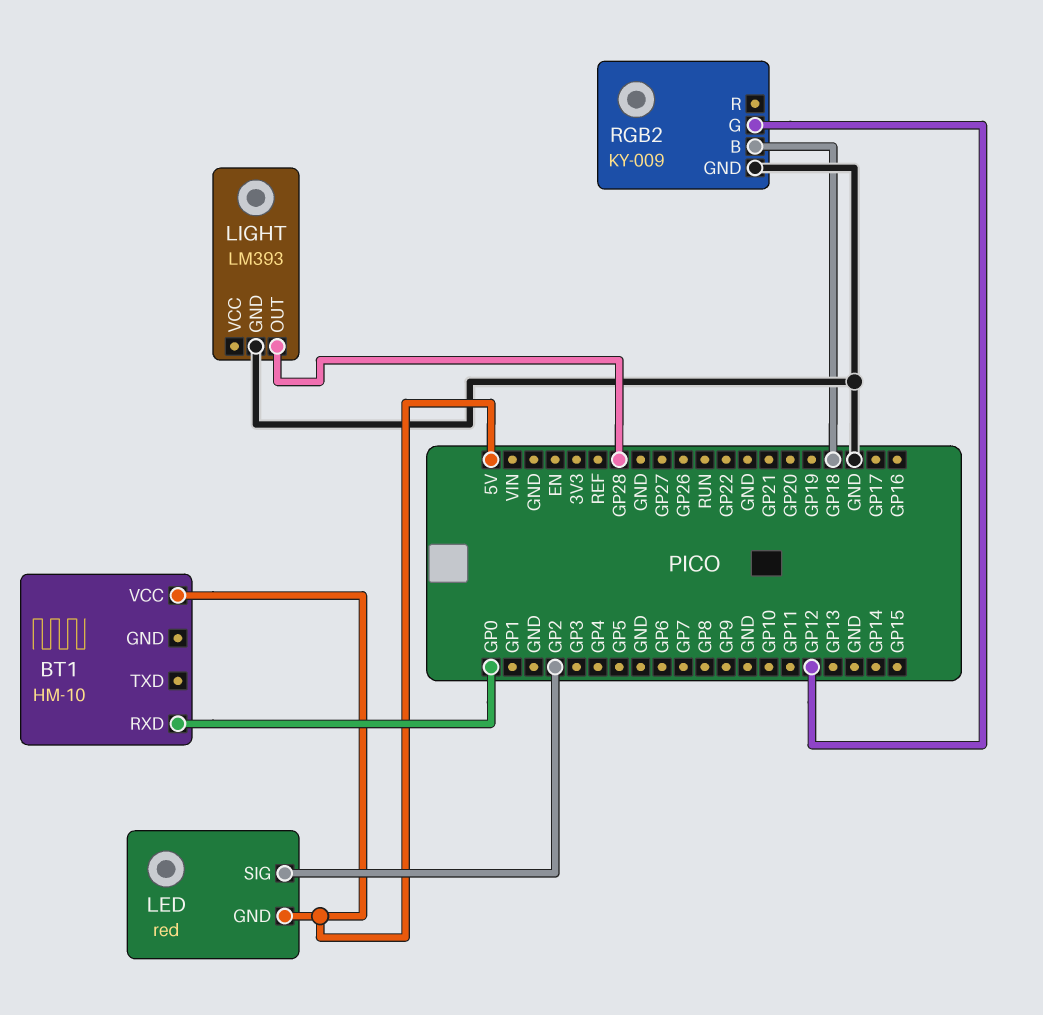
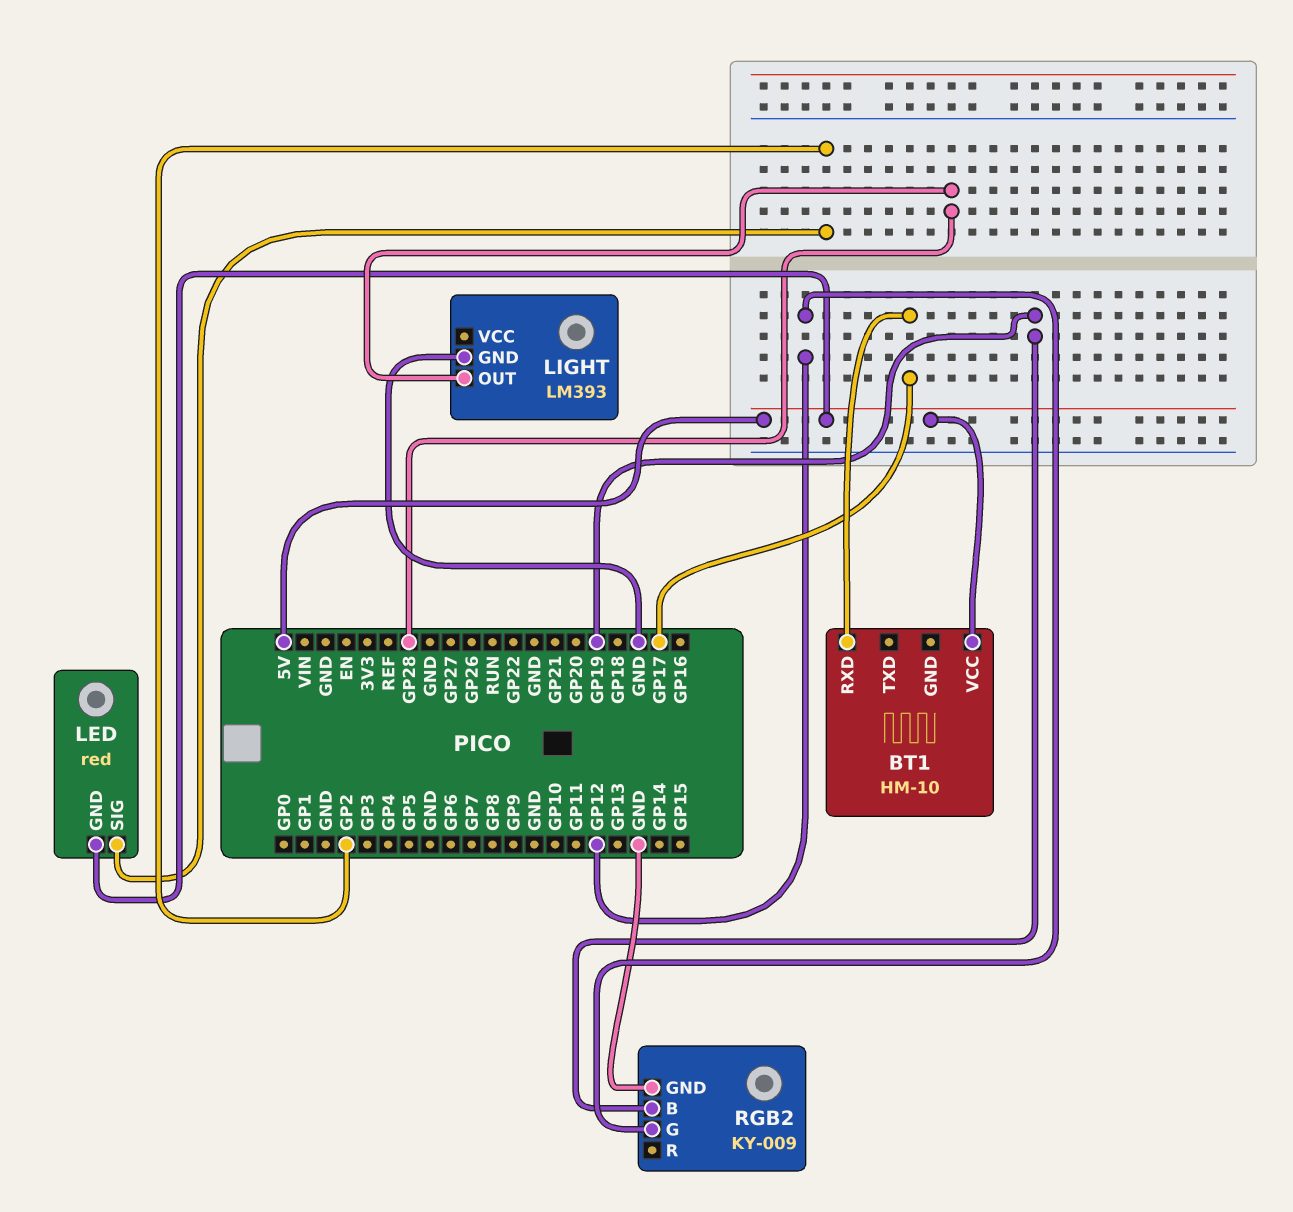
BT1 pin RXD: GP0 -> GP17
RGB2 pin B: GP18 -> GP19

